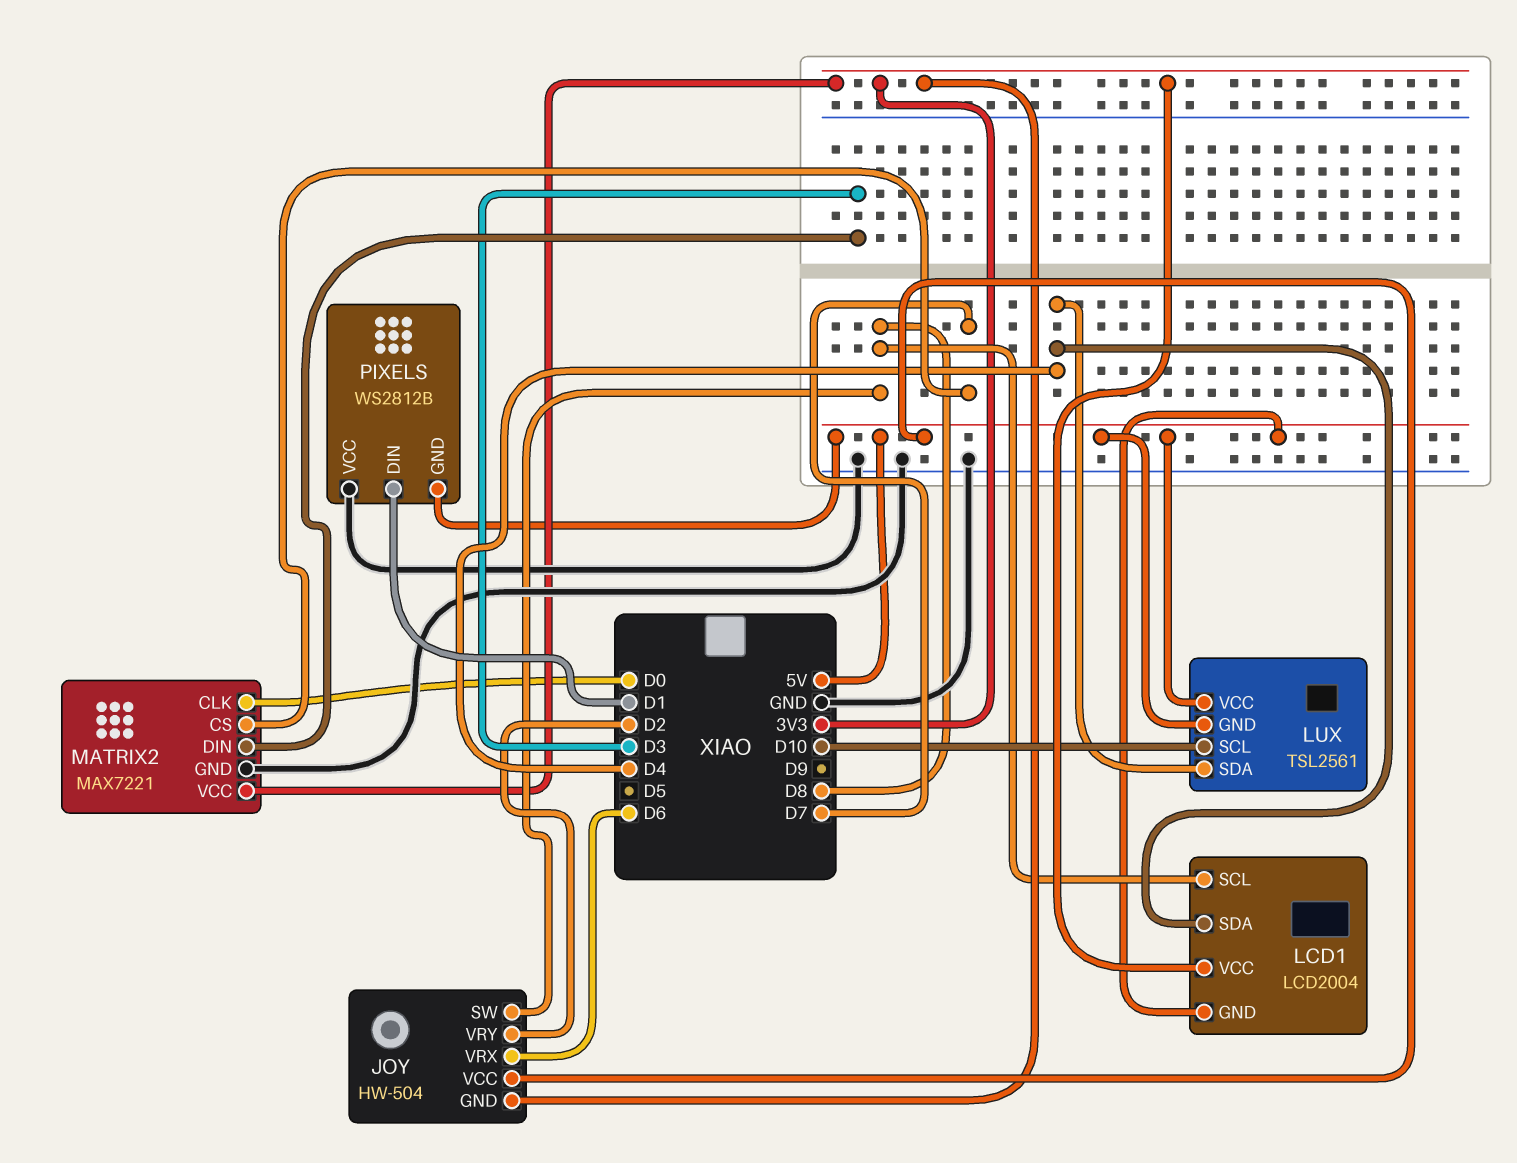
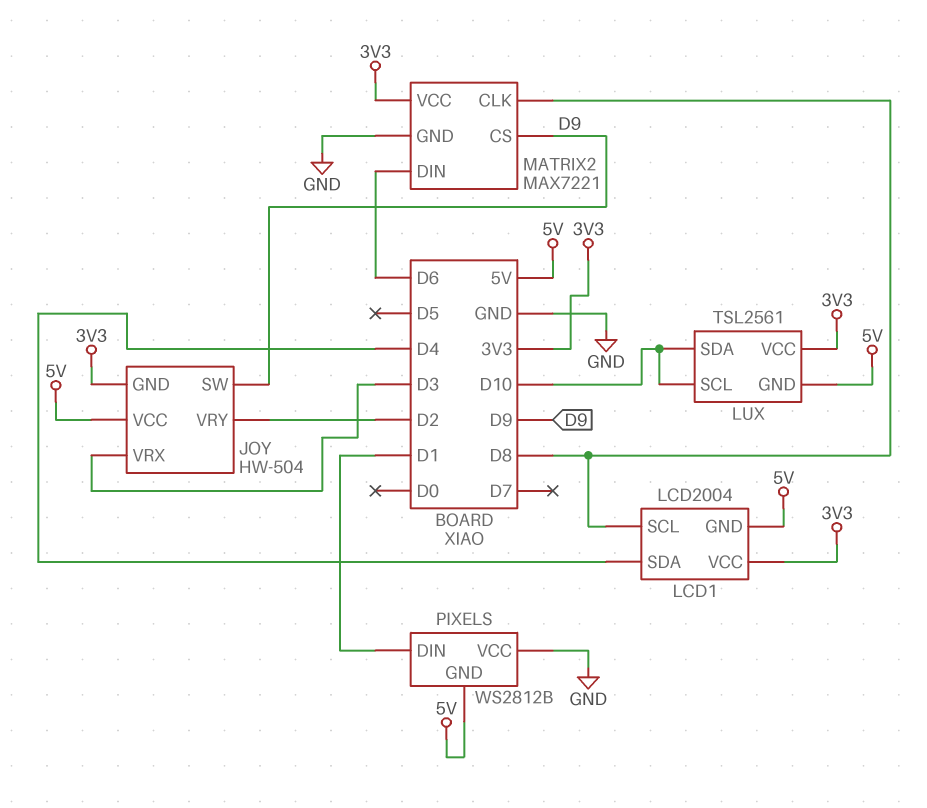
JOY pin SW: D8 -> D9
JOY pin VRX: D6 -> D3
LUX pin SDA: D4 -> D10
LUX pin VCC: 5V -> 3V3
MATRIX2 pin CLK: D0 -> D8
MATRIX2 pin CS: D7 -> D9
MATRIX2 pin DIN: D3 -> D6

